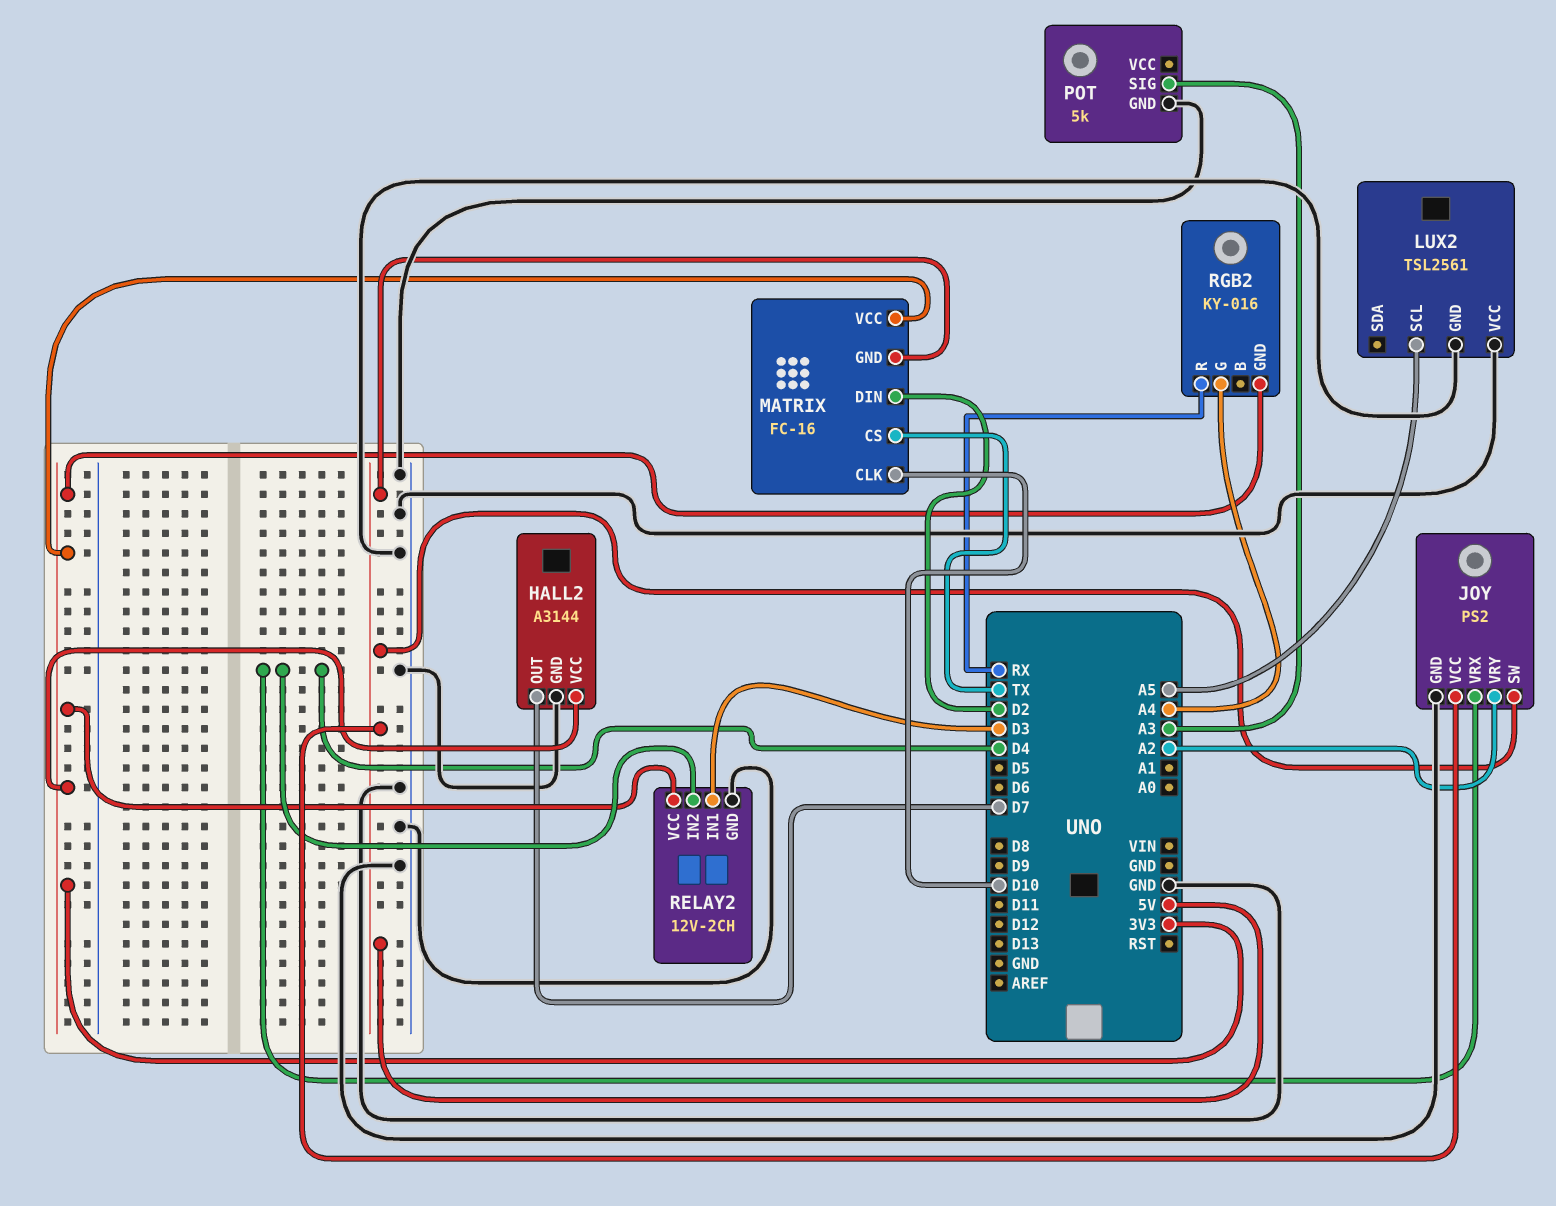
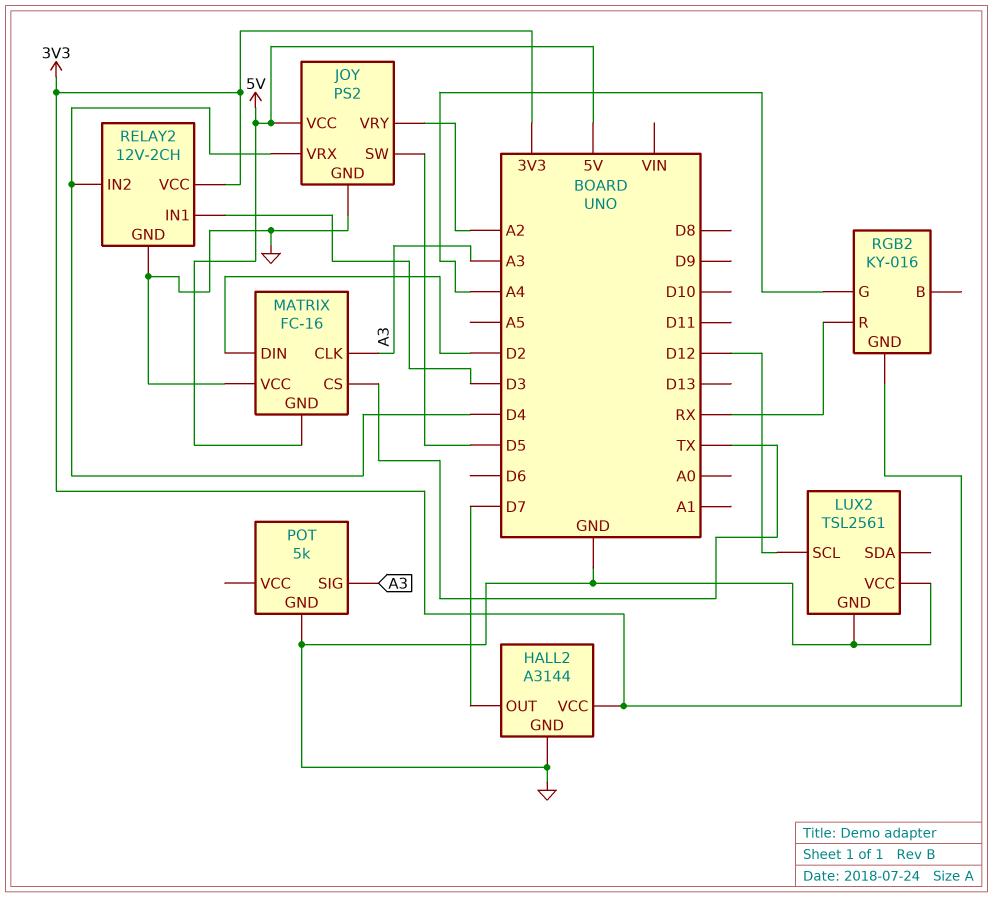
JOY pin SW: 5V -> D5
LUX2 pin SCL: A5 -> D12
MATRIX pin CLK: D10 -> A3
MATRIX pin VCC: 3V3 -> GND

